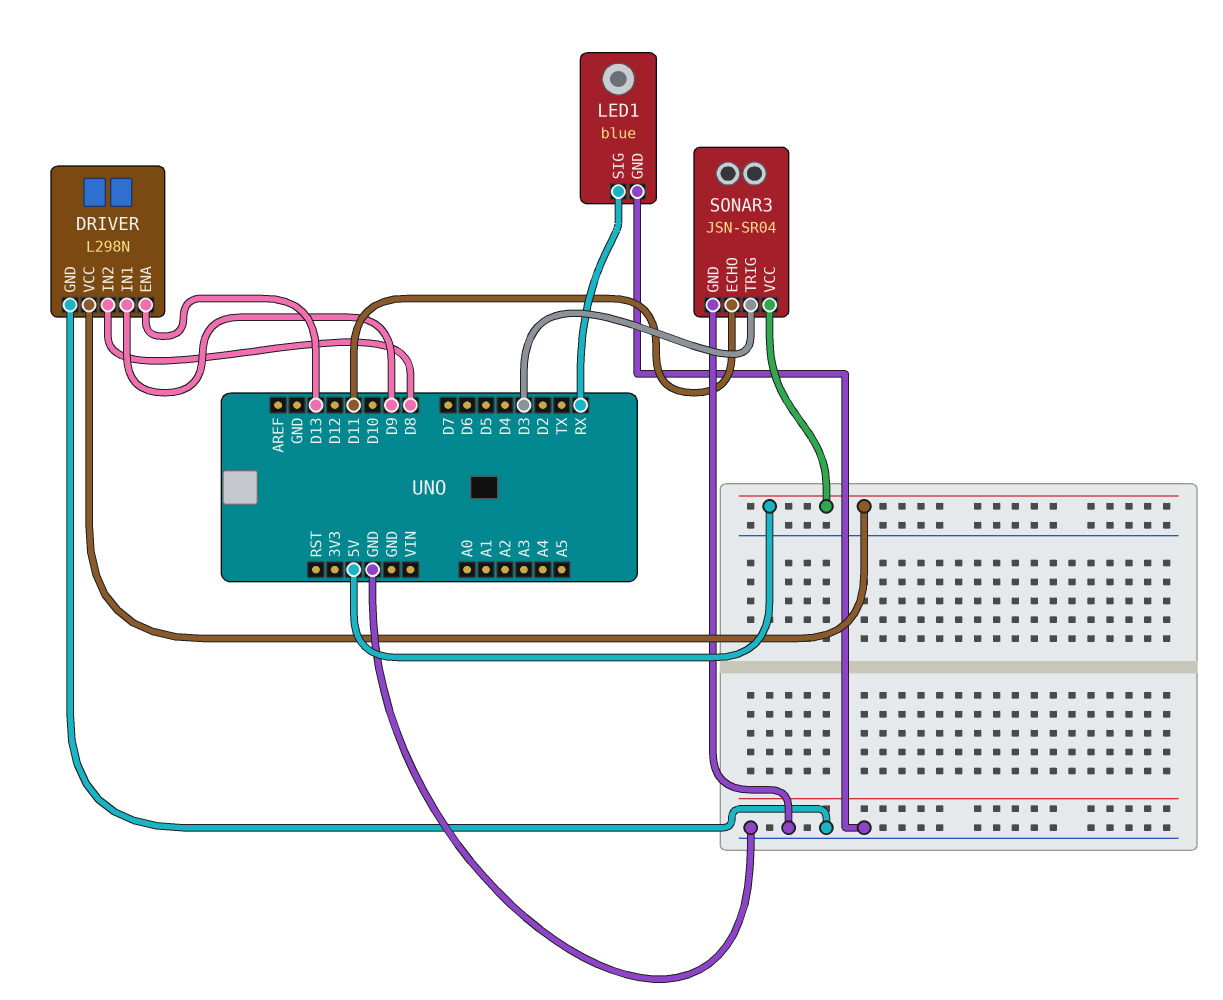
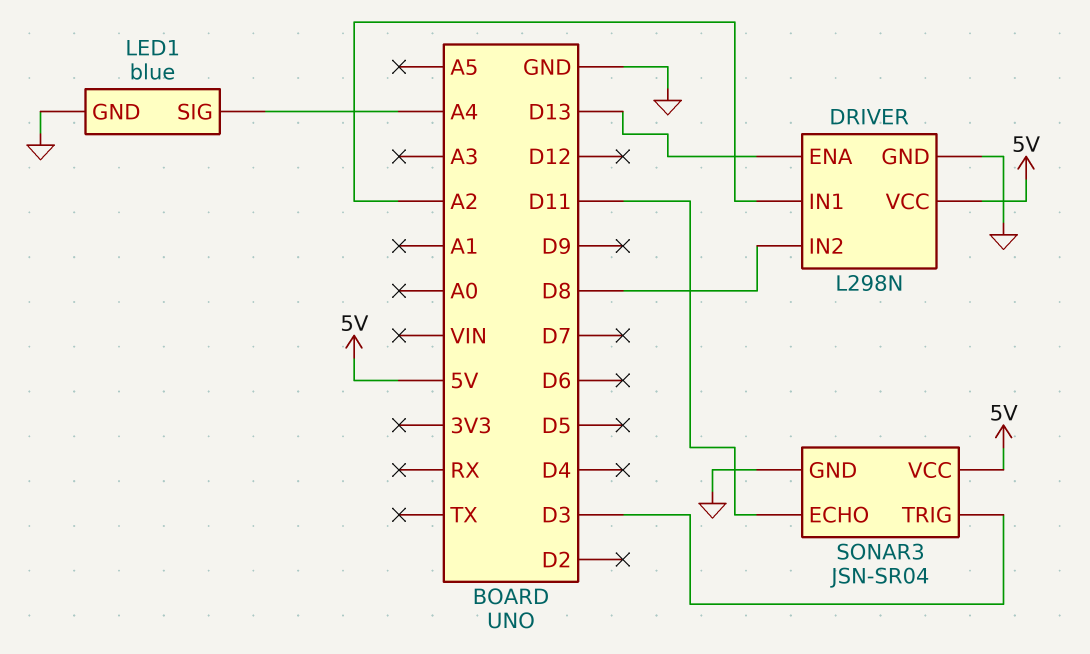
DRIVER pin IN1: D9 -> A2
LED1 pin SIG: RX -> A4

